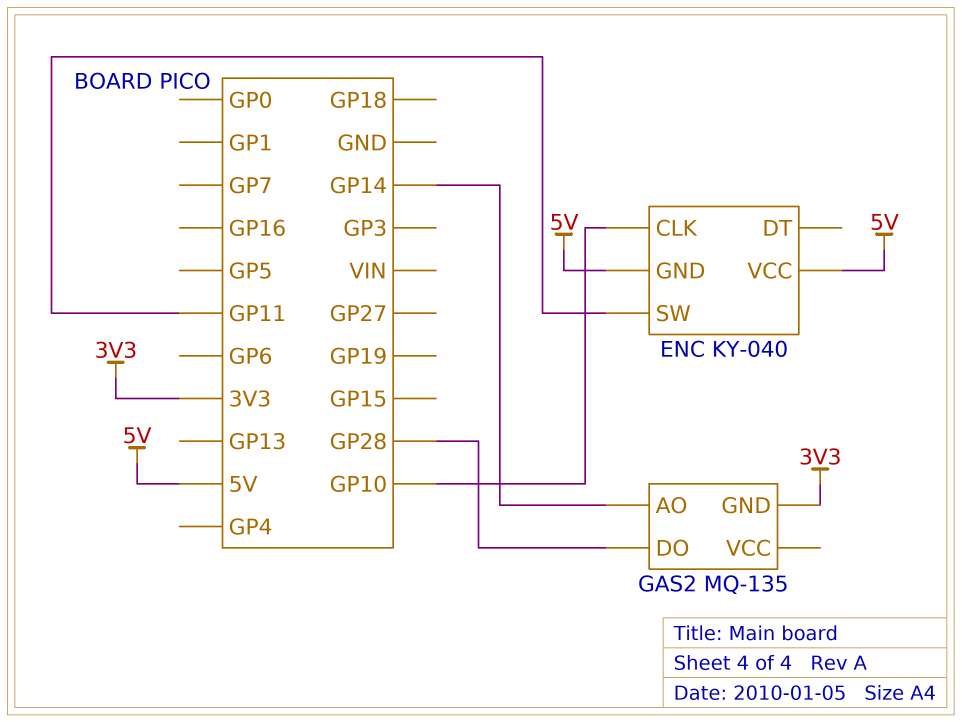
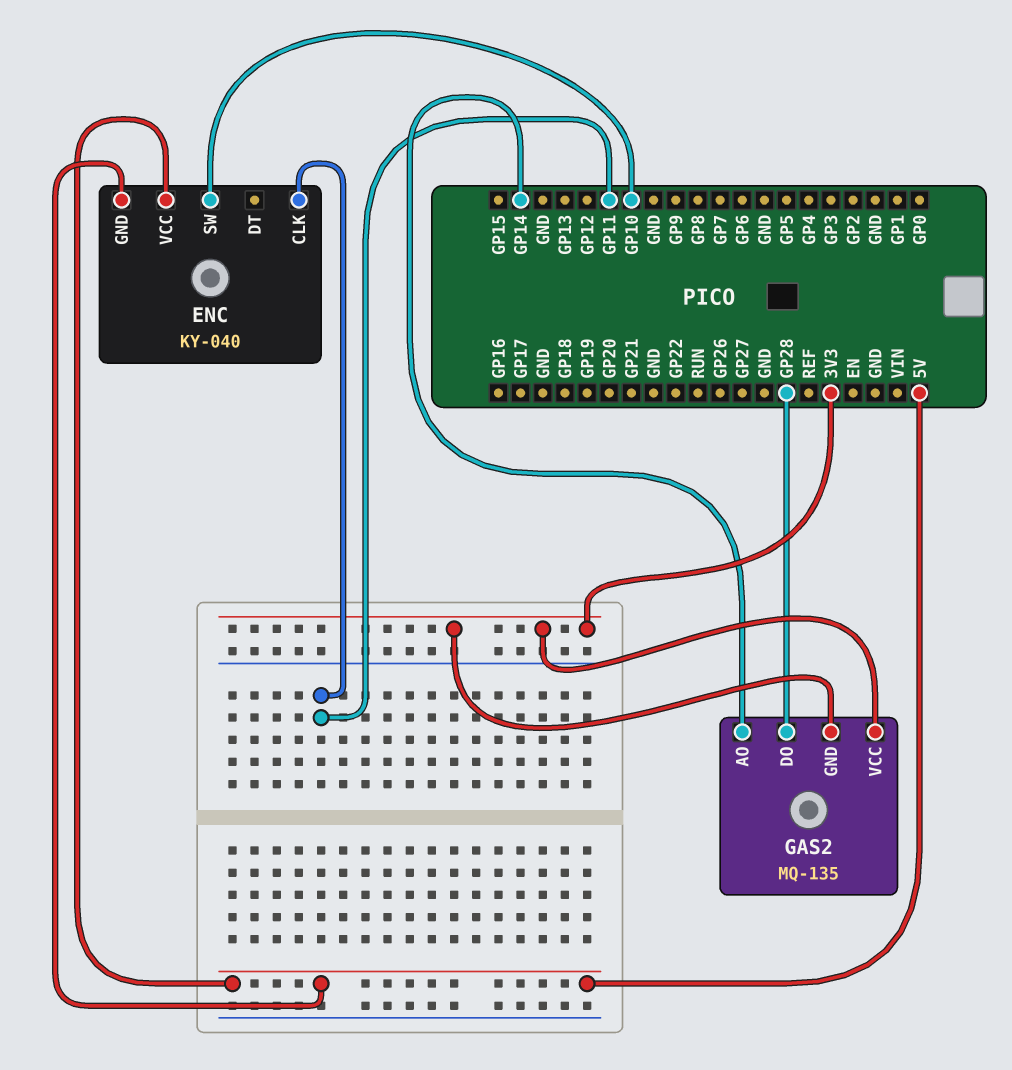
ENC pin CLK: GP10 -> GP11
ENC pin SW: GP11 -> GP10
GAS2 pin VCC: none -> 3V3

